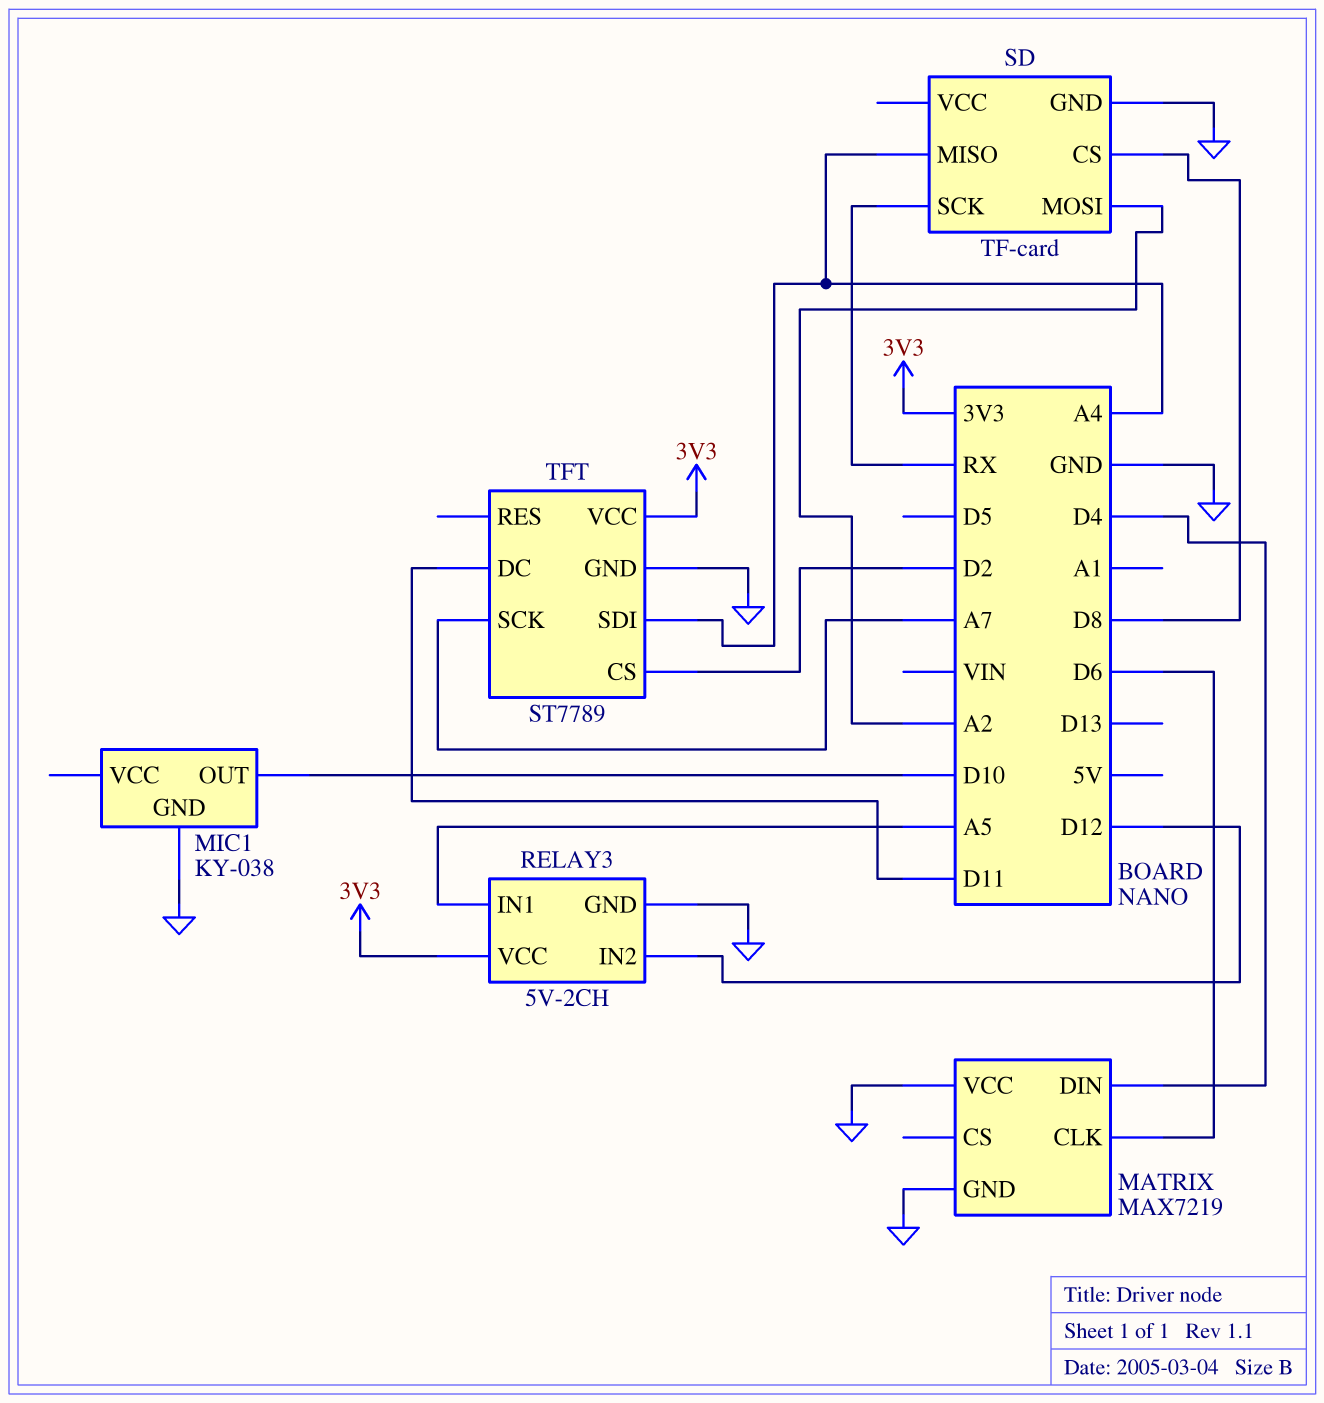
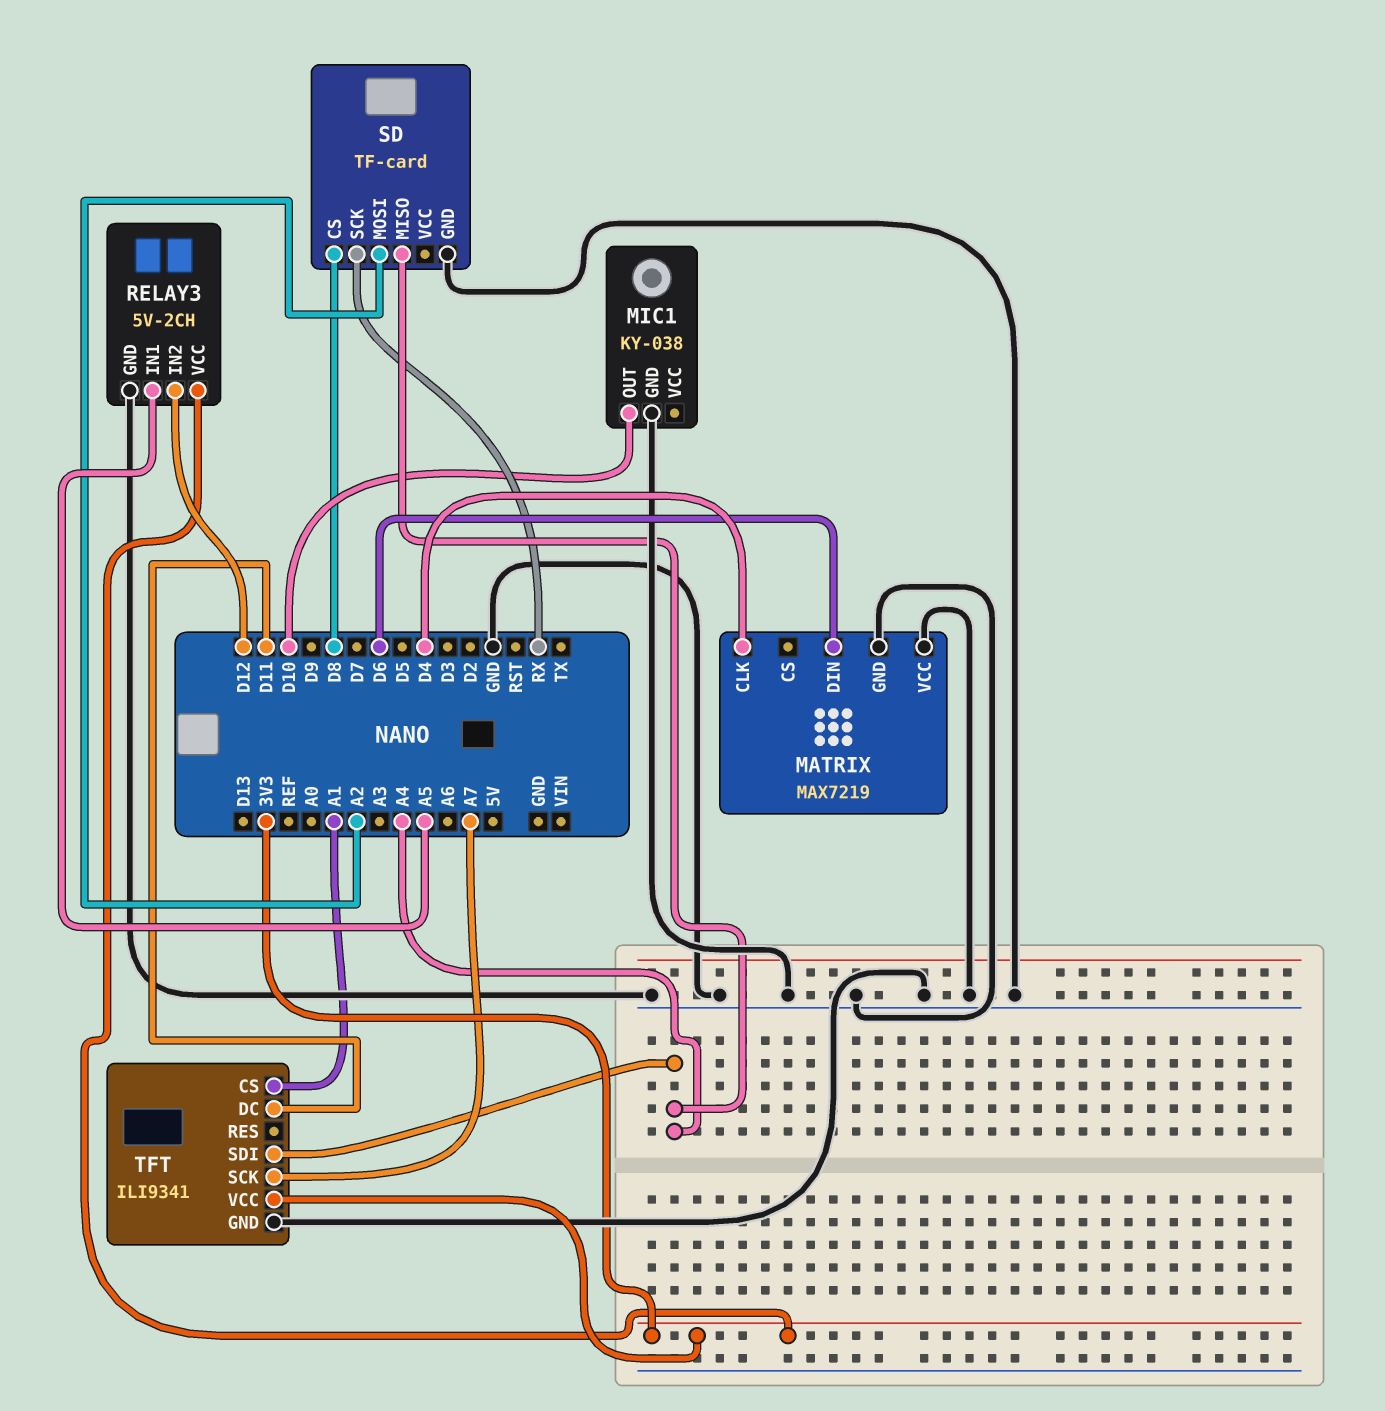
MATRIX pin CLK: D6 -> D4
MATRIX pin DIN: D4 -> D6
TFT: ST7789 -> ILI9341
TFT pin CS: D2 -> A1

